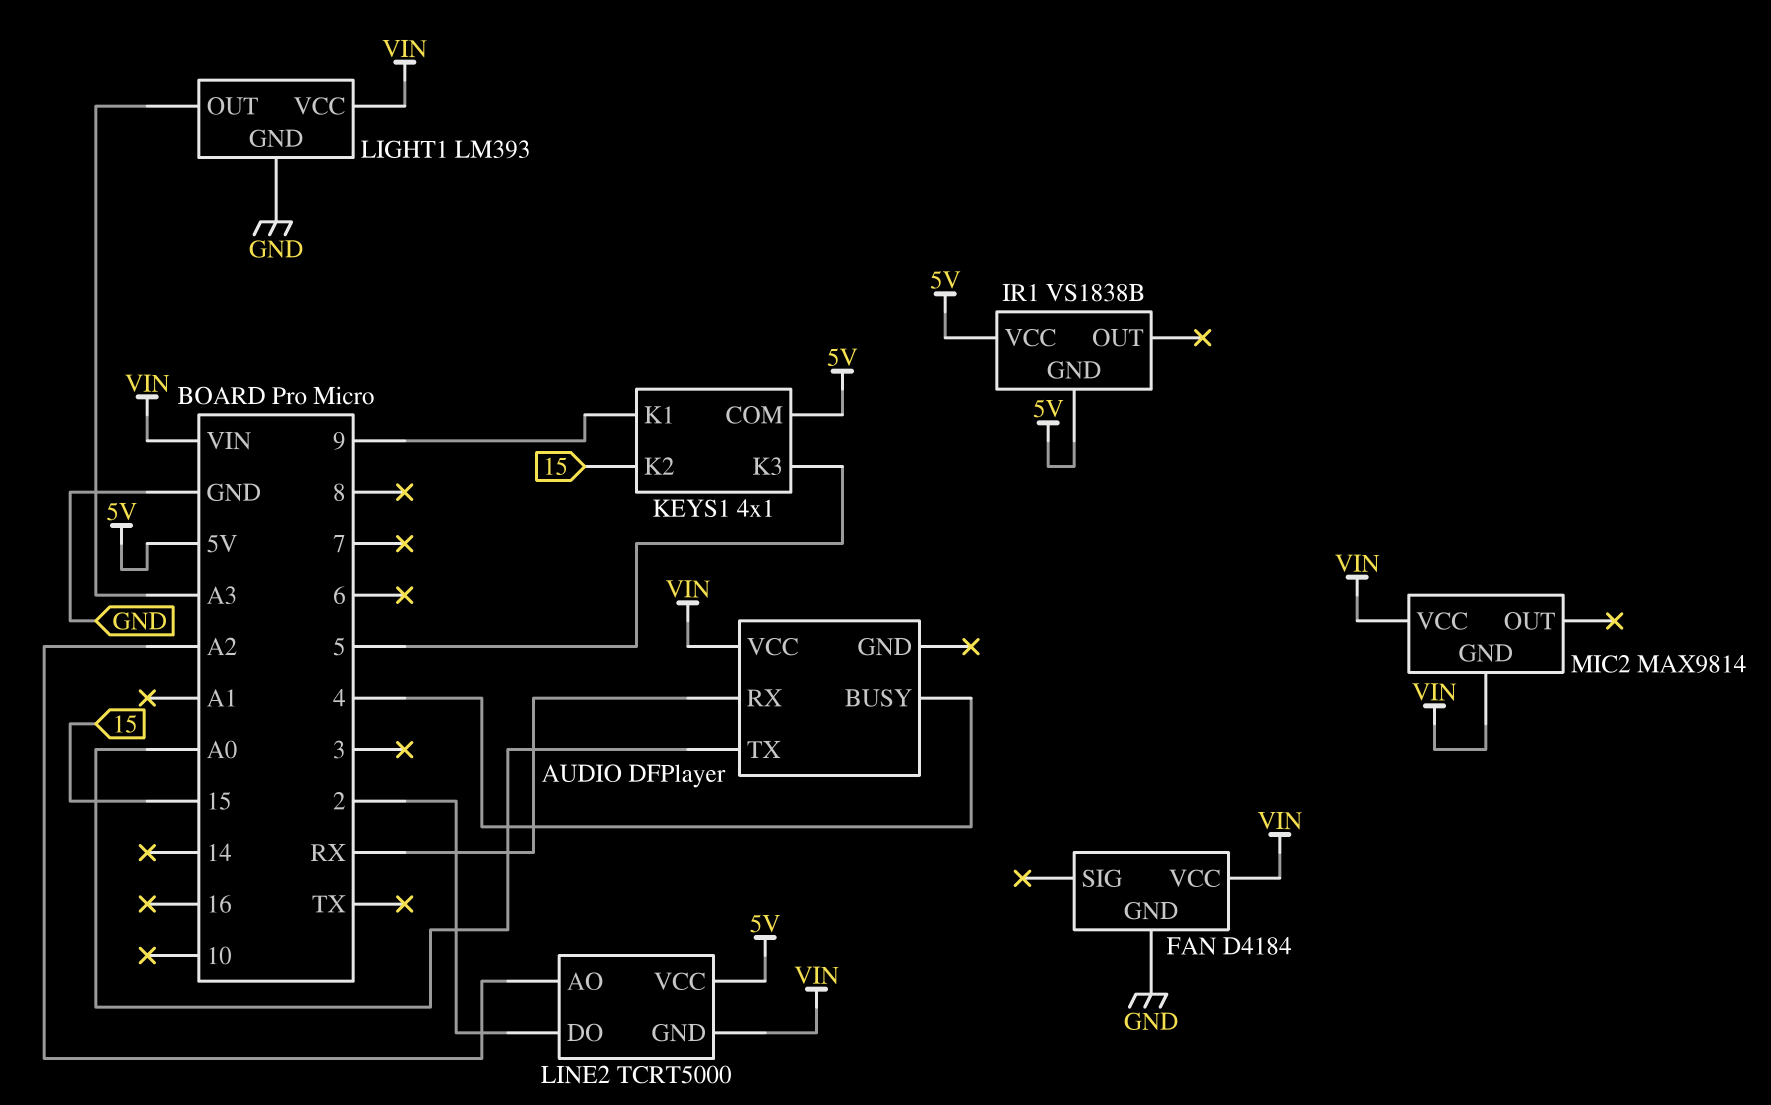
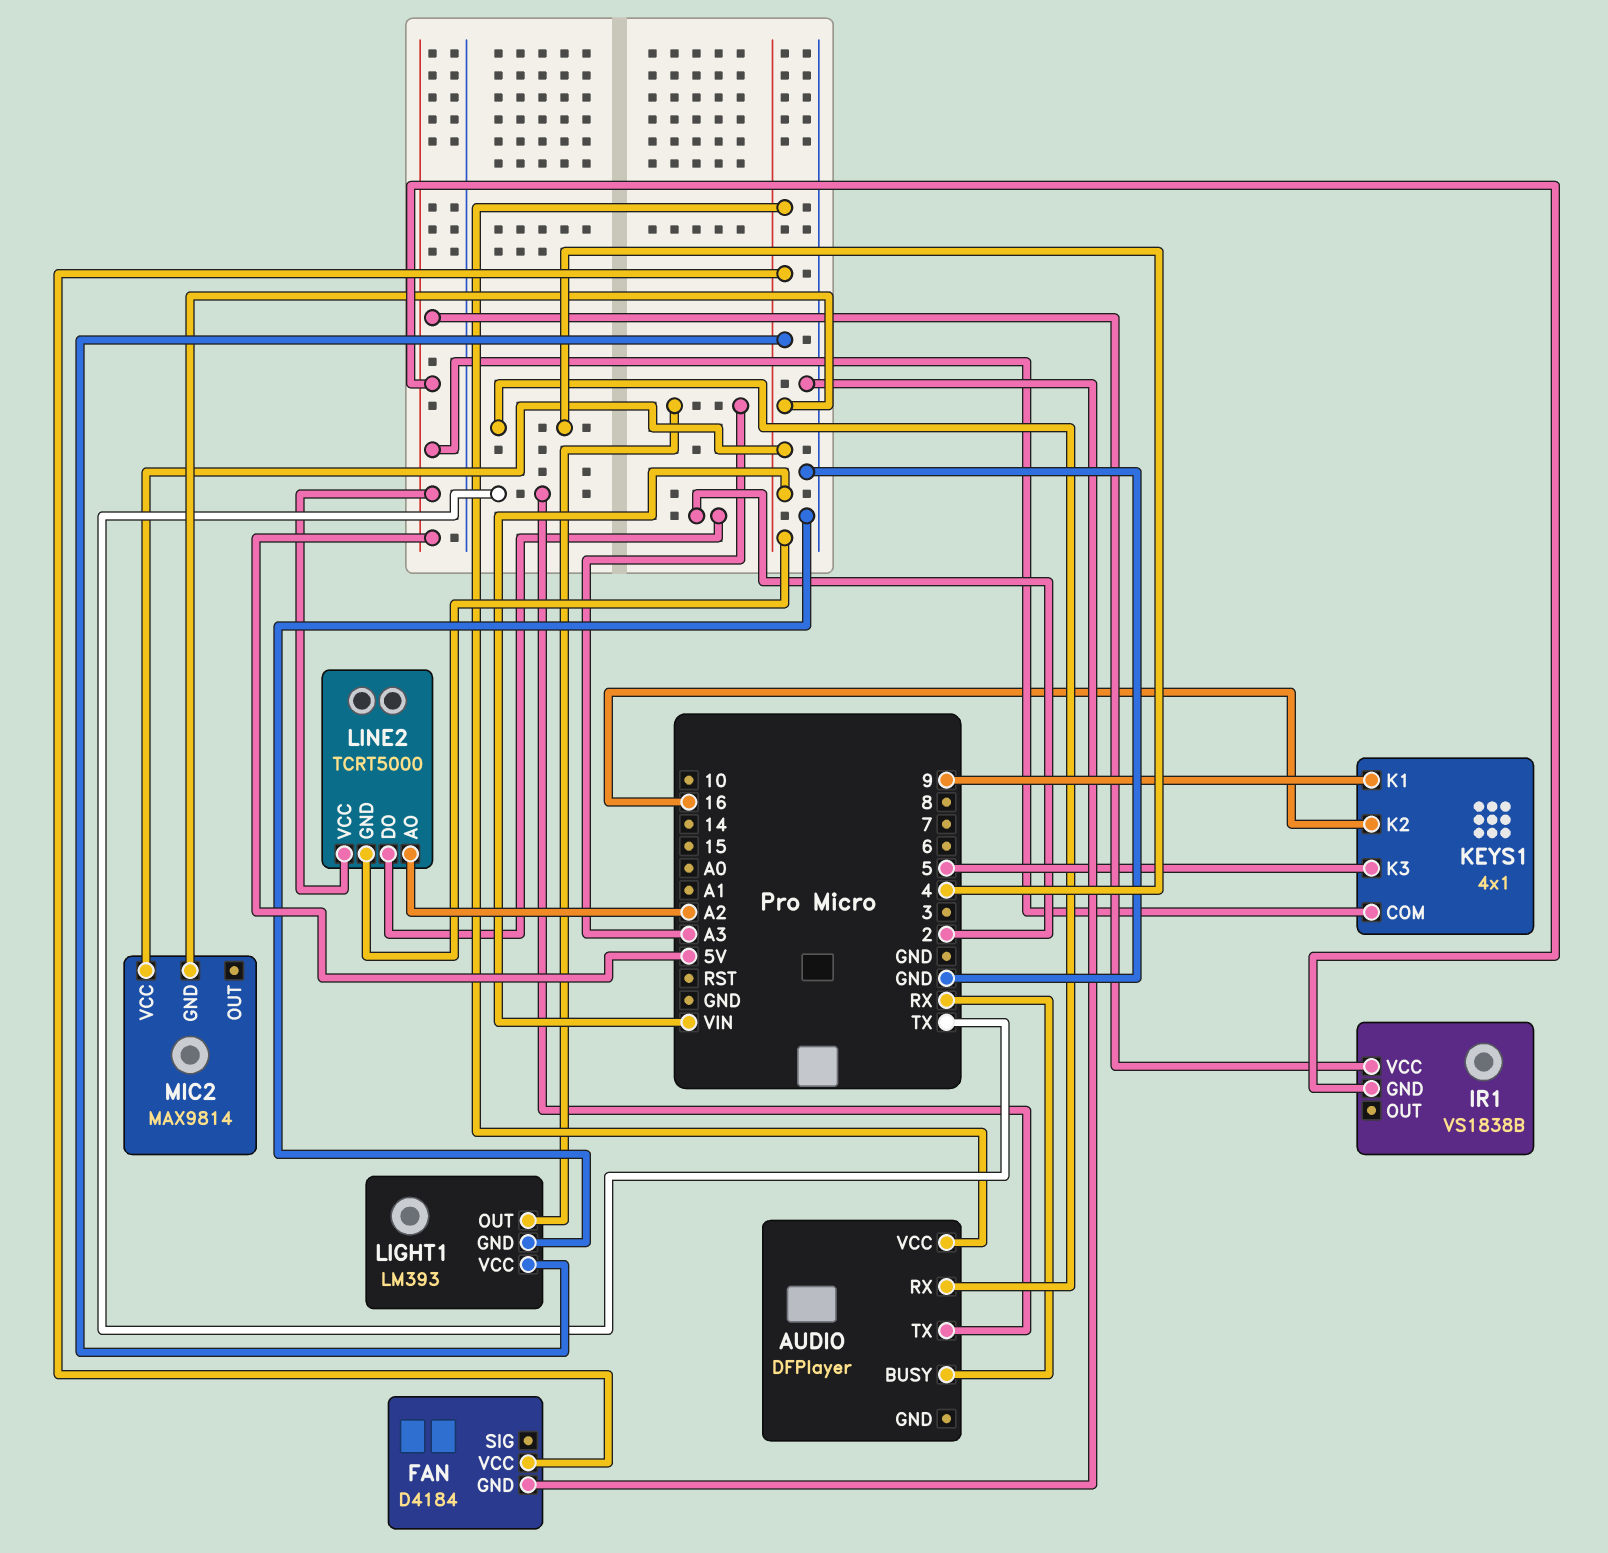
AUDIO pin BUSY: 4 -> RX
AUDIO pin RX: RX -> 4
AUDIO pin TX: A0 -> TX
KEYS1 pin K2: 15 -> 16

